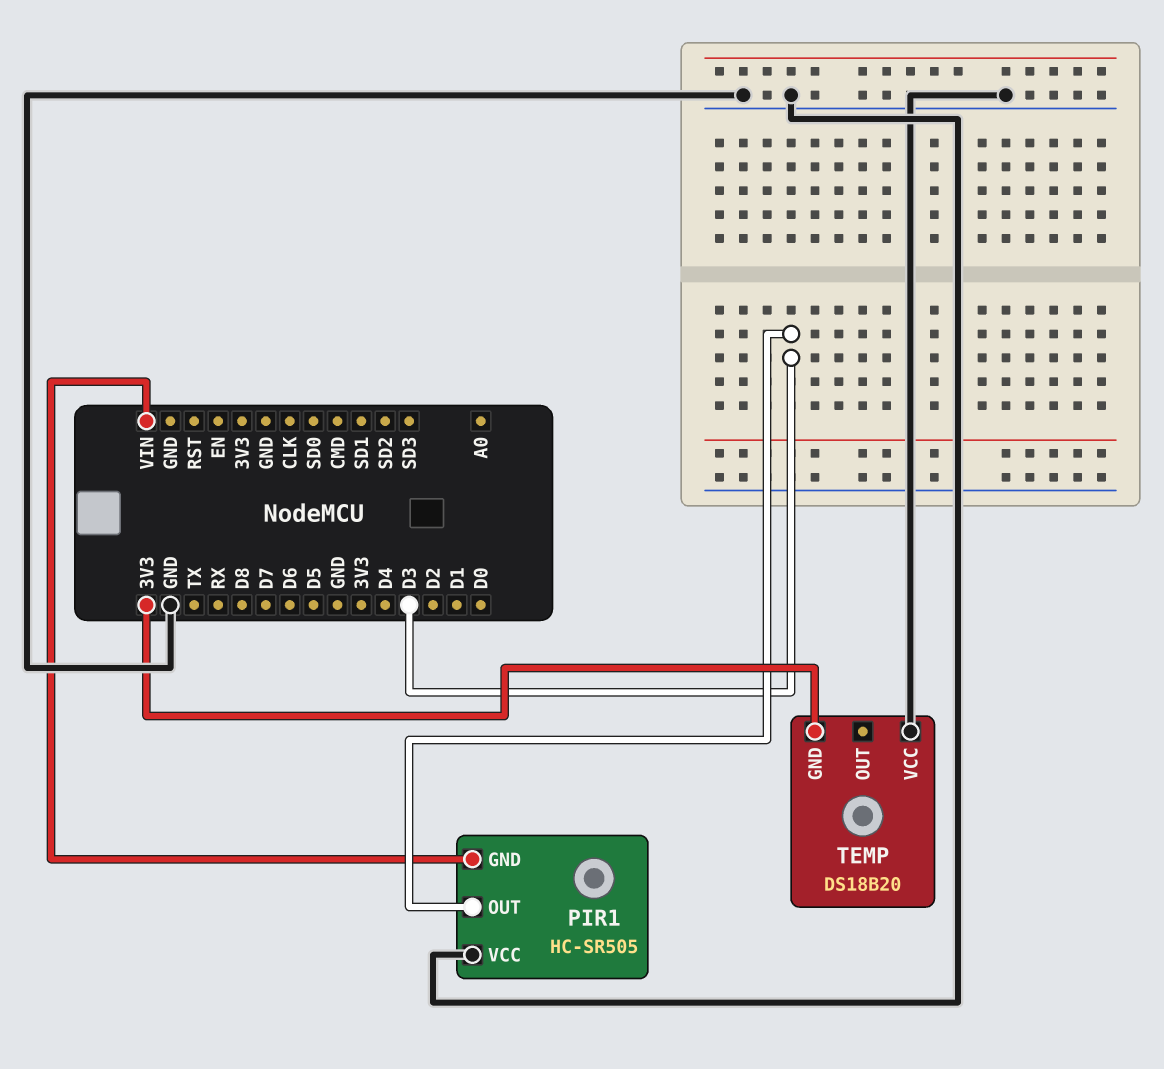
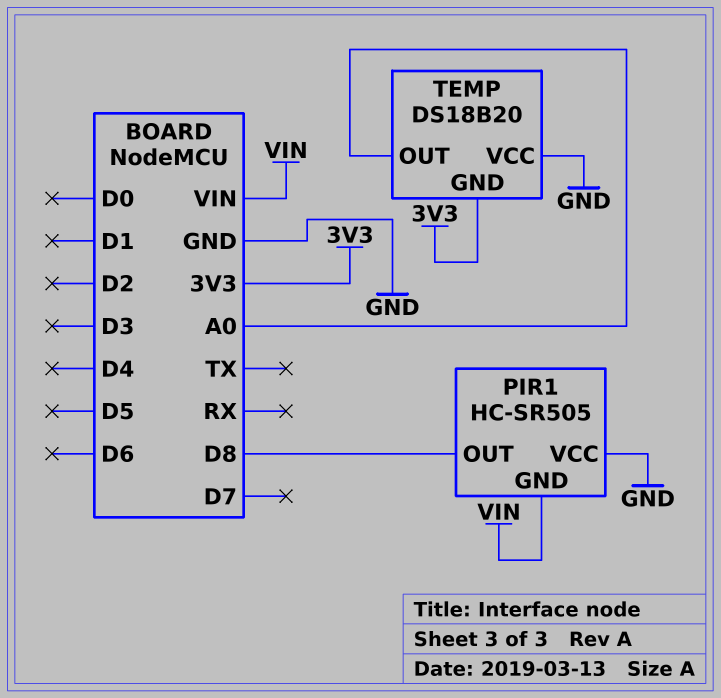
PIR1 pin OUT: D3 -> D8
TEMP pin OUT: none -> A0

